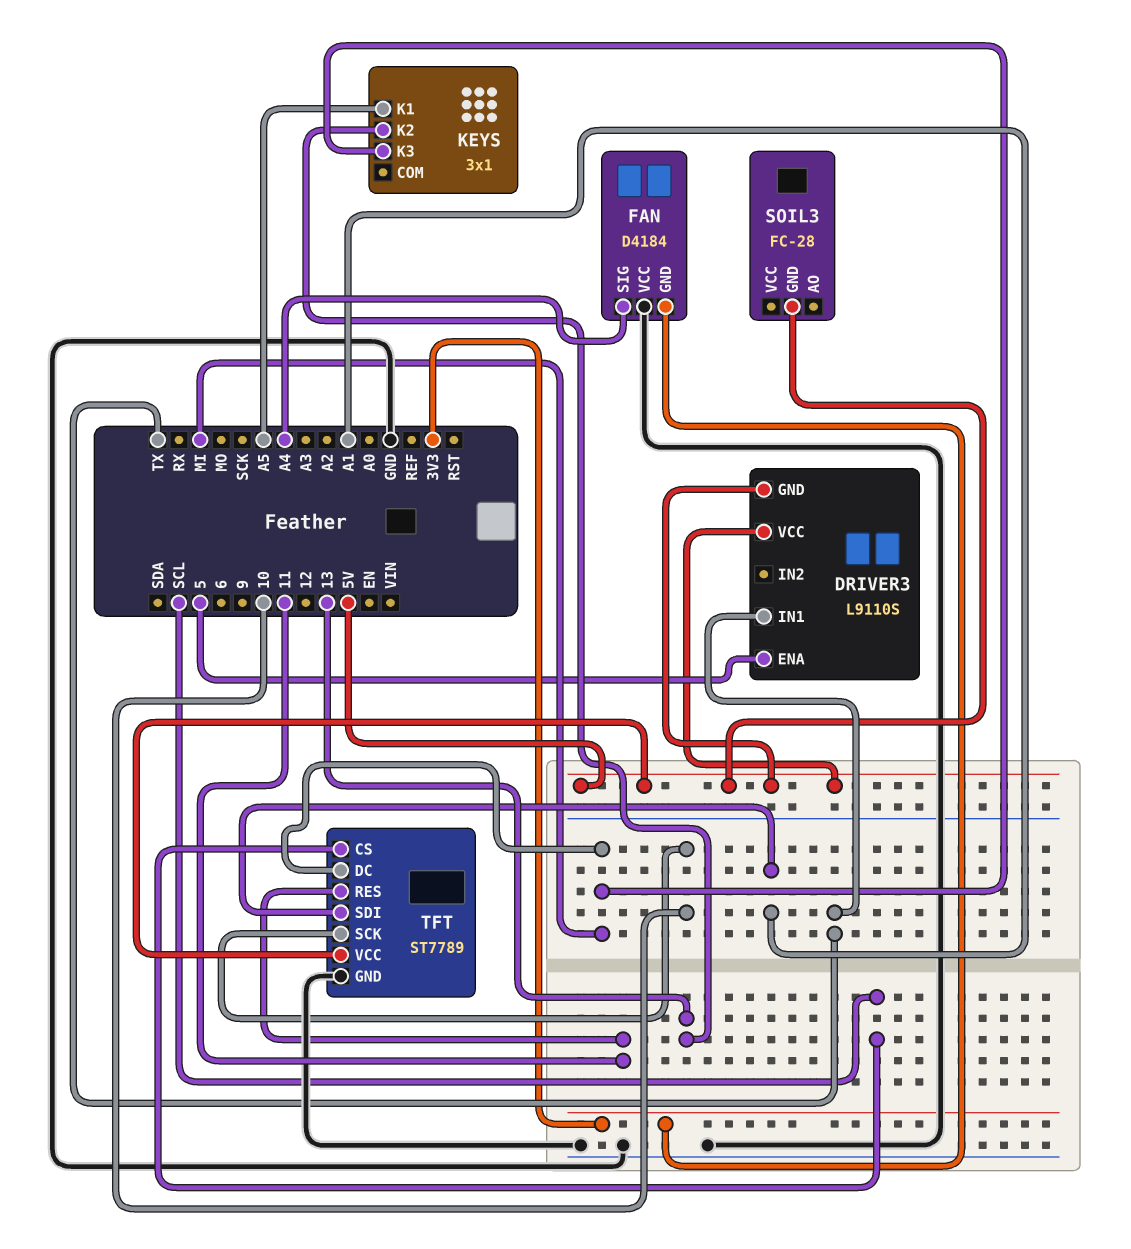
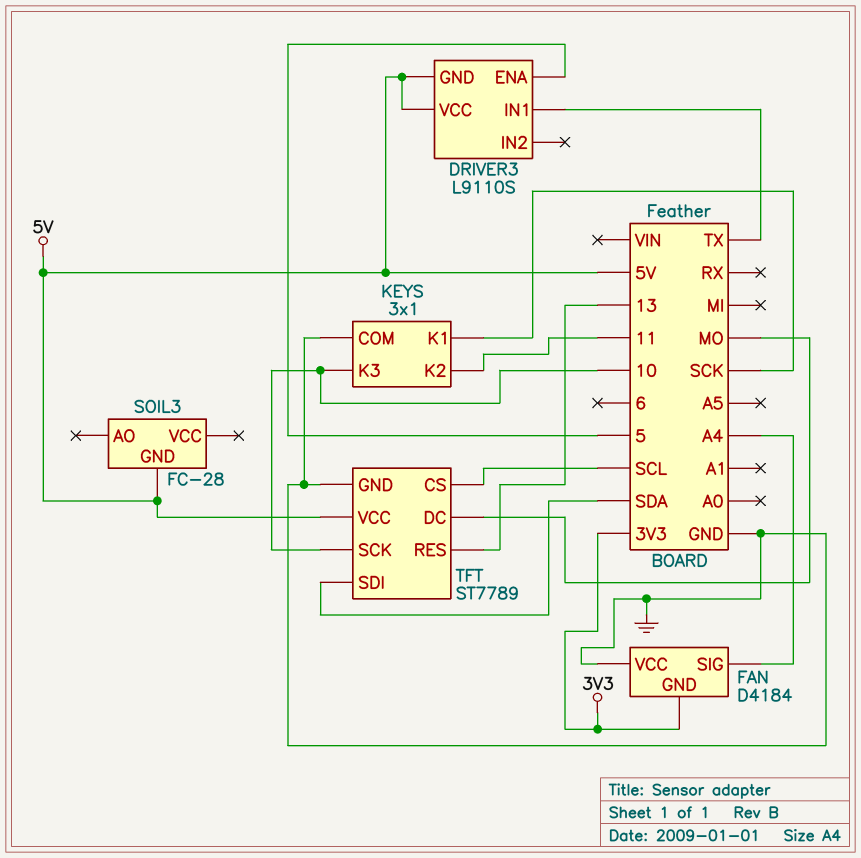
KEYS pin COM: none -> GND
KEYS pin K1: A5 -> SCK
KEYS pin K2: 13 -> 11
KEYS pin K3: MI -> 10
TFT pin DC: MI -> MO
TFT pin RES: 11 -> 13
TFT pin SDI: A1 -> SDA

